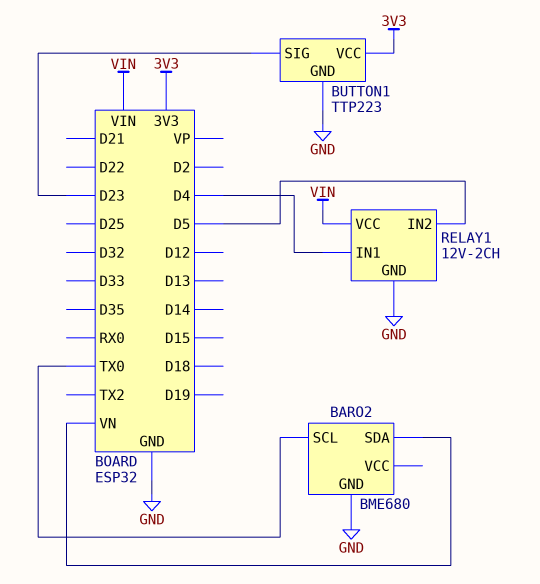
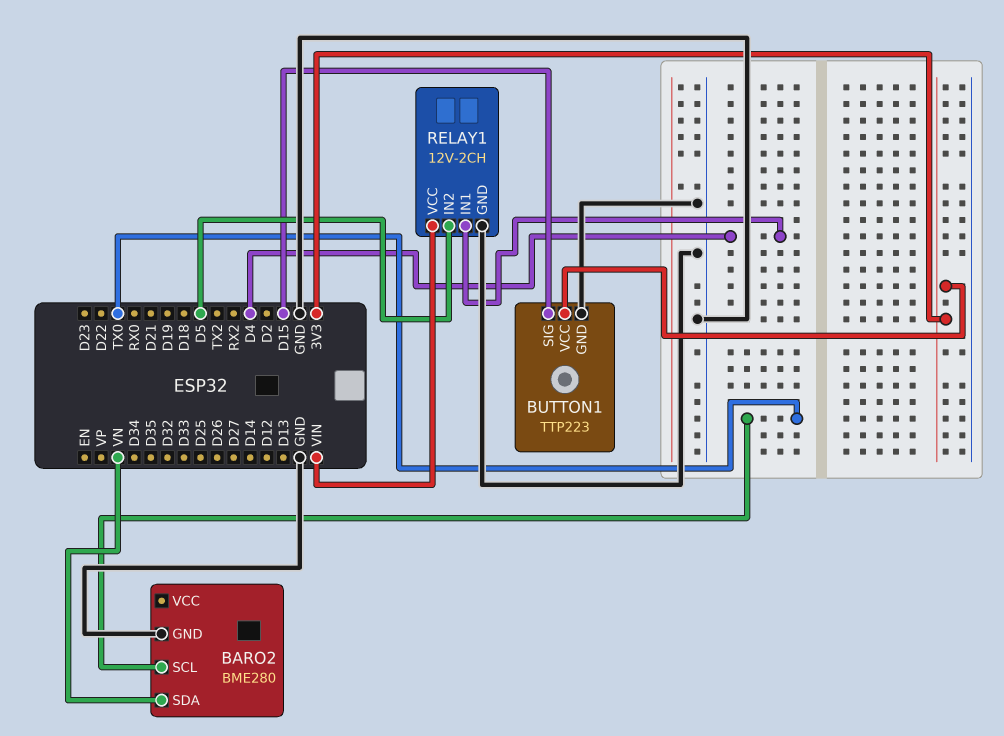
BARO2: BME680 -> BME280
BUTTON1 pin SIG: D23 -> D15

